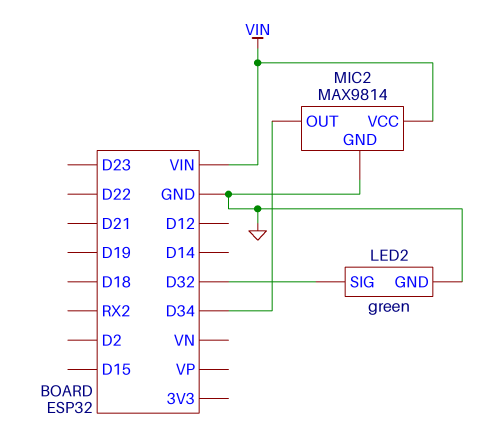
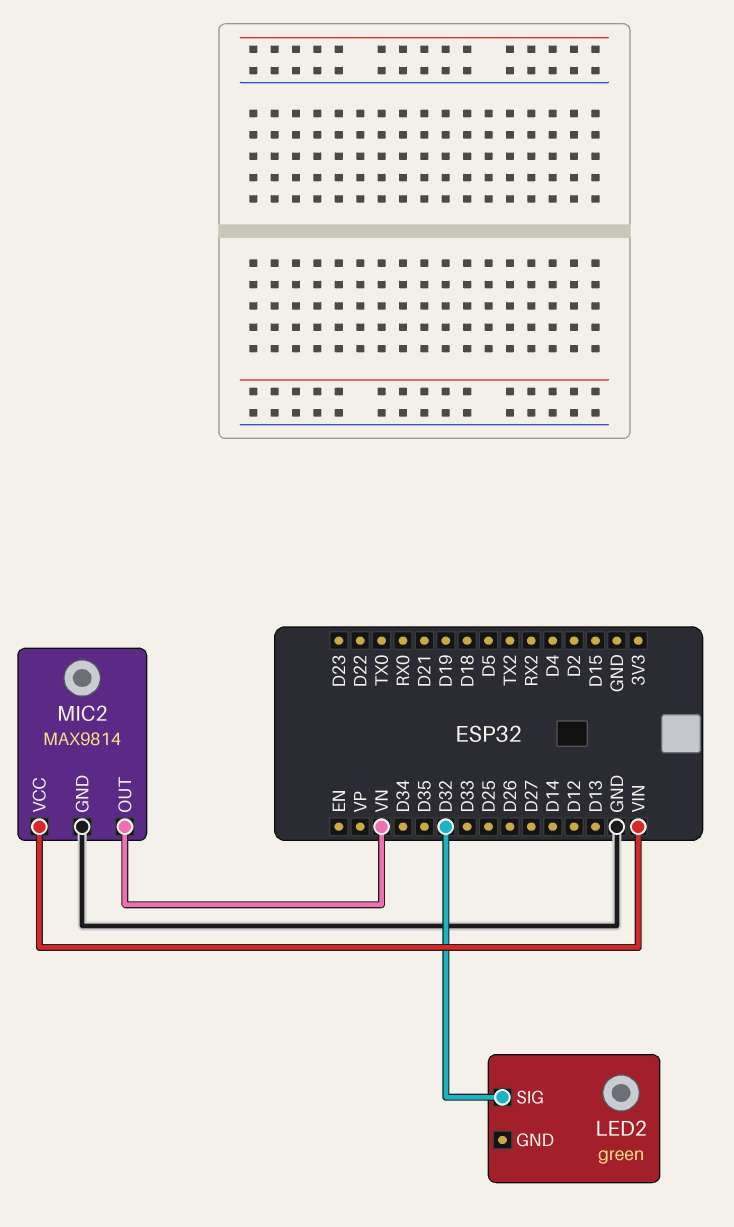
LED2 pin GND: GND -> none
MIC2 pin OUT: D34 -> VN

